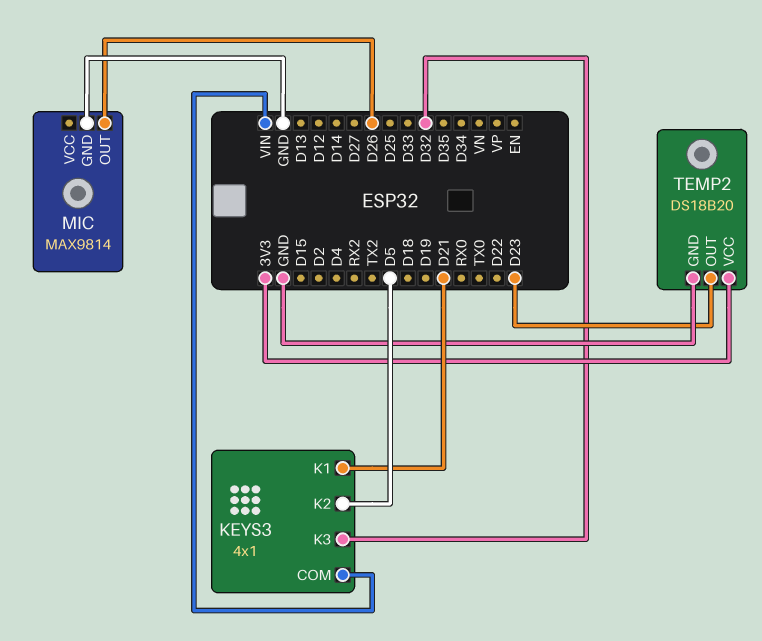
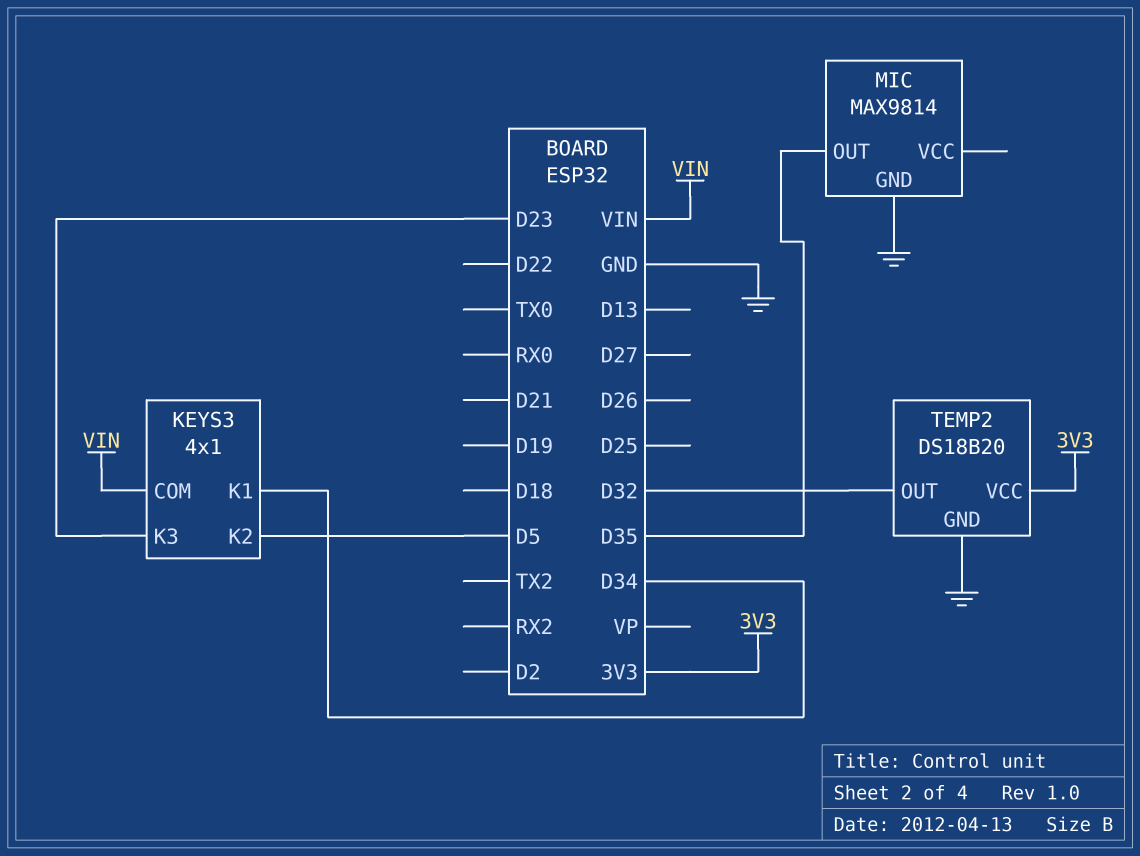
KEYS3 pin K1: D21 -> D34
KEYS3 pin K3: D32 -> D23
MIC pin OUT: D26 -> D35
TEMP2 pin OUT: D23 -> D32

